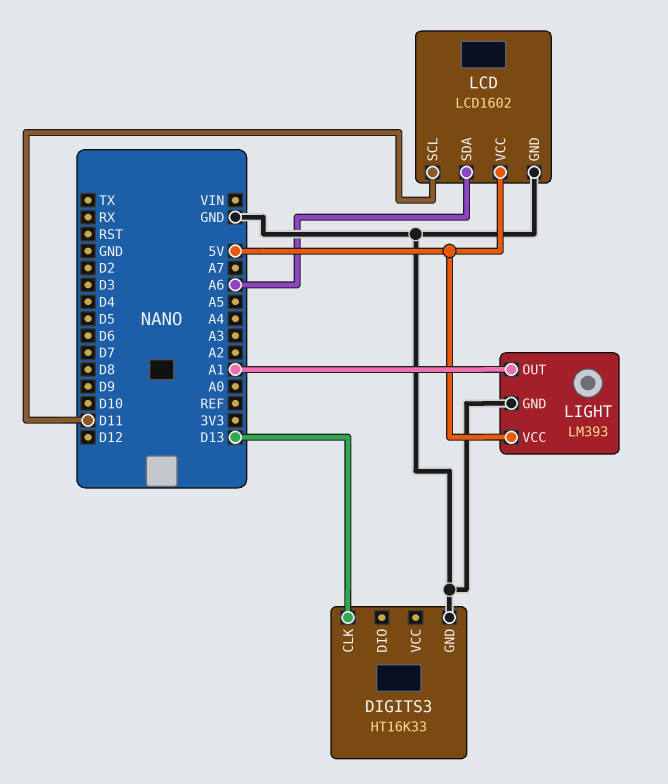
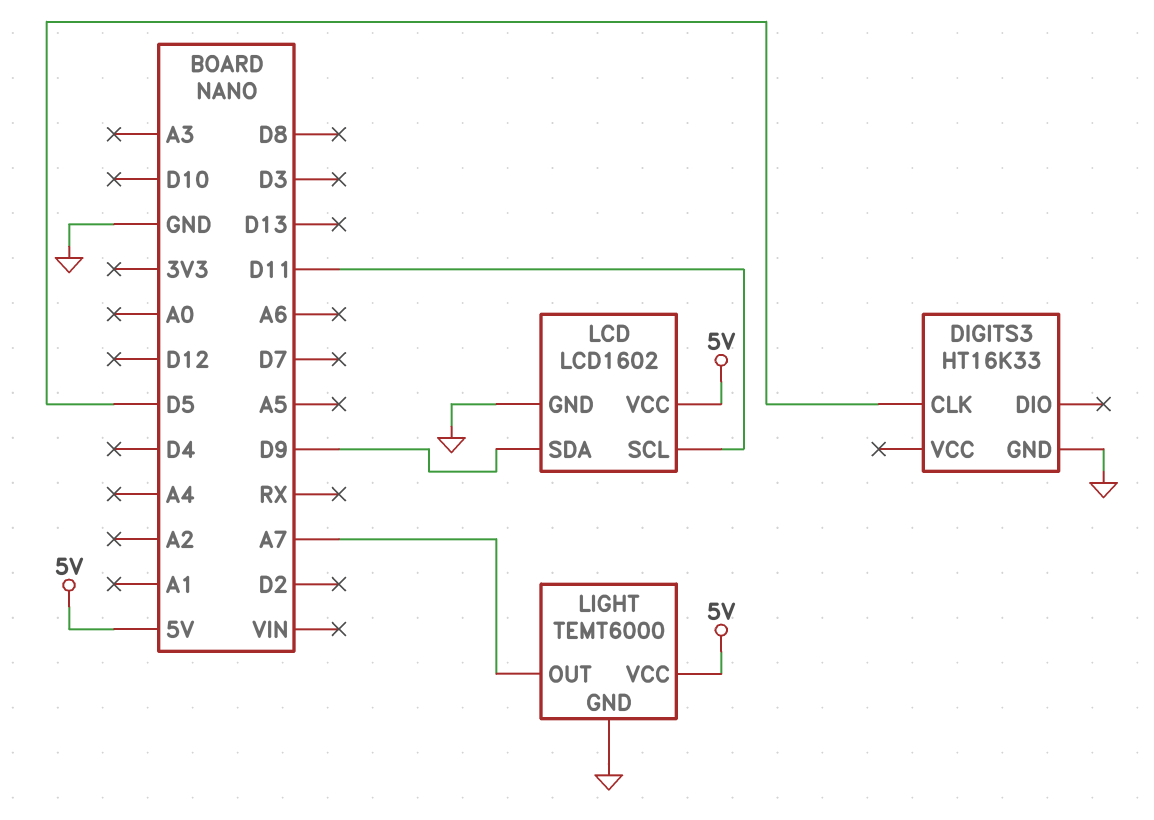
DIGITS3 pin CLK: D13 -> D5
LCD pin SDA: A6 -> D9
LIGHT: LM393 -> TEMT6000
LIGHT pin OUT: A1 -> A7

